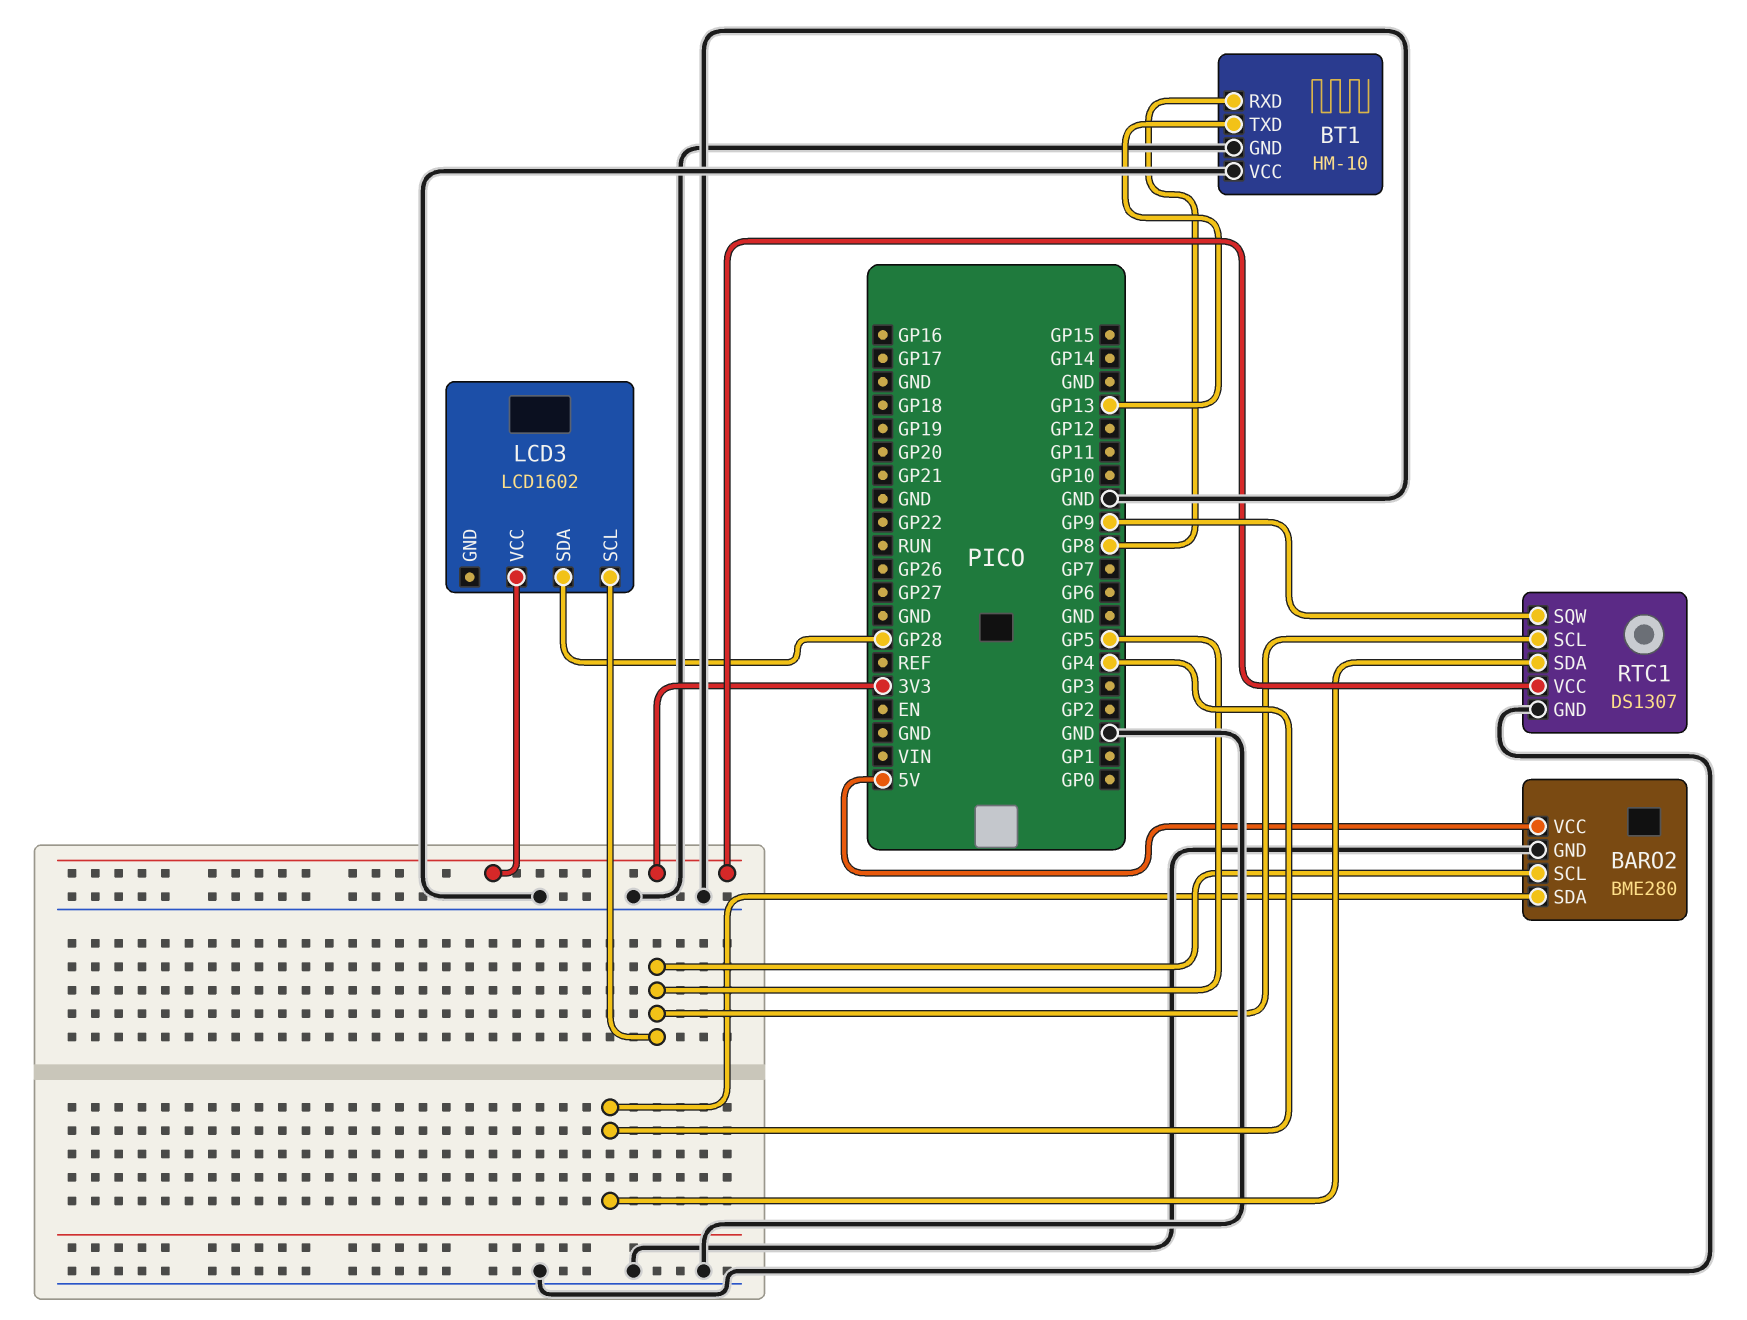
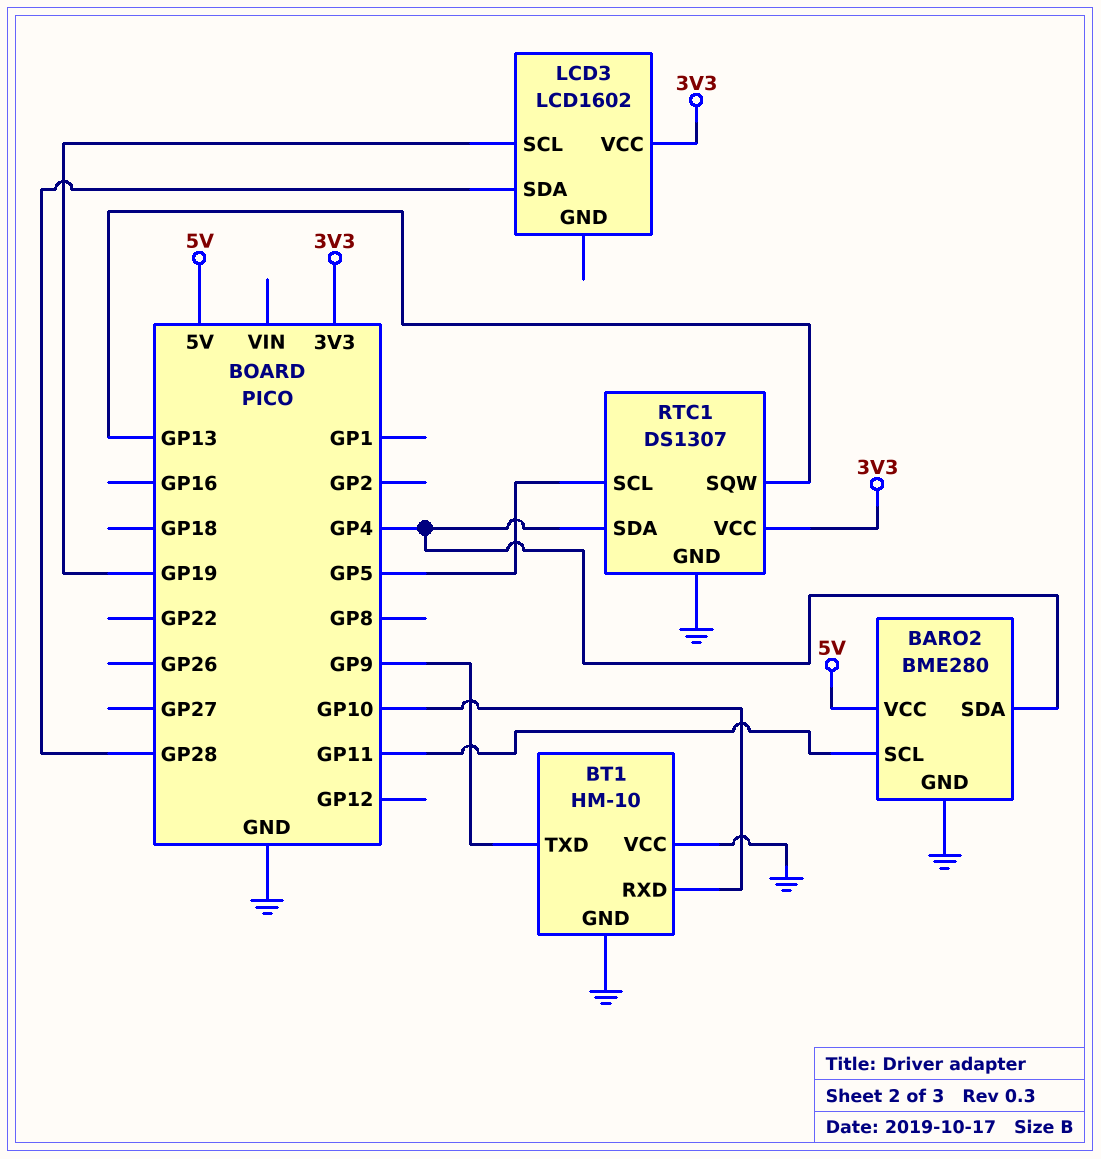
BARO2 pin SCL: GP5 -> GP11
BT1 pin RXD: GP8 -> GP10
BT1 pin TXD: GP13 -> GP9
LCD3 pin SCL: GP5 -> GP19
RTC1 pin SQW: GP9 -> GP13

